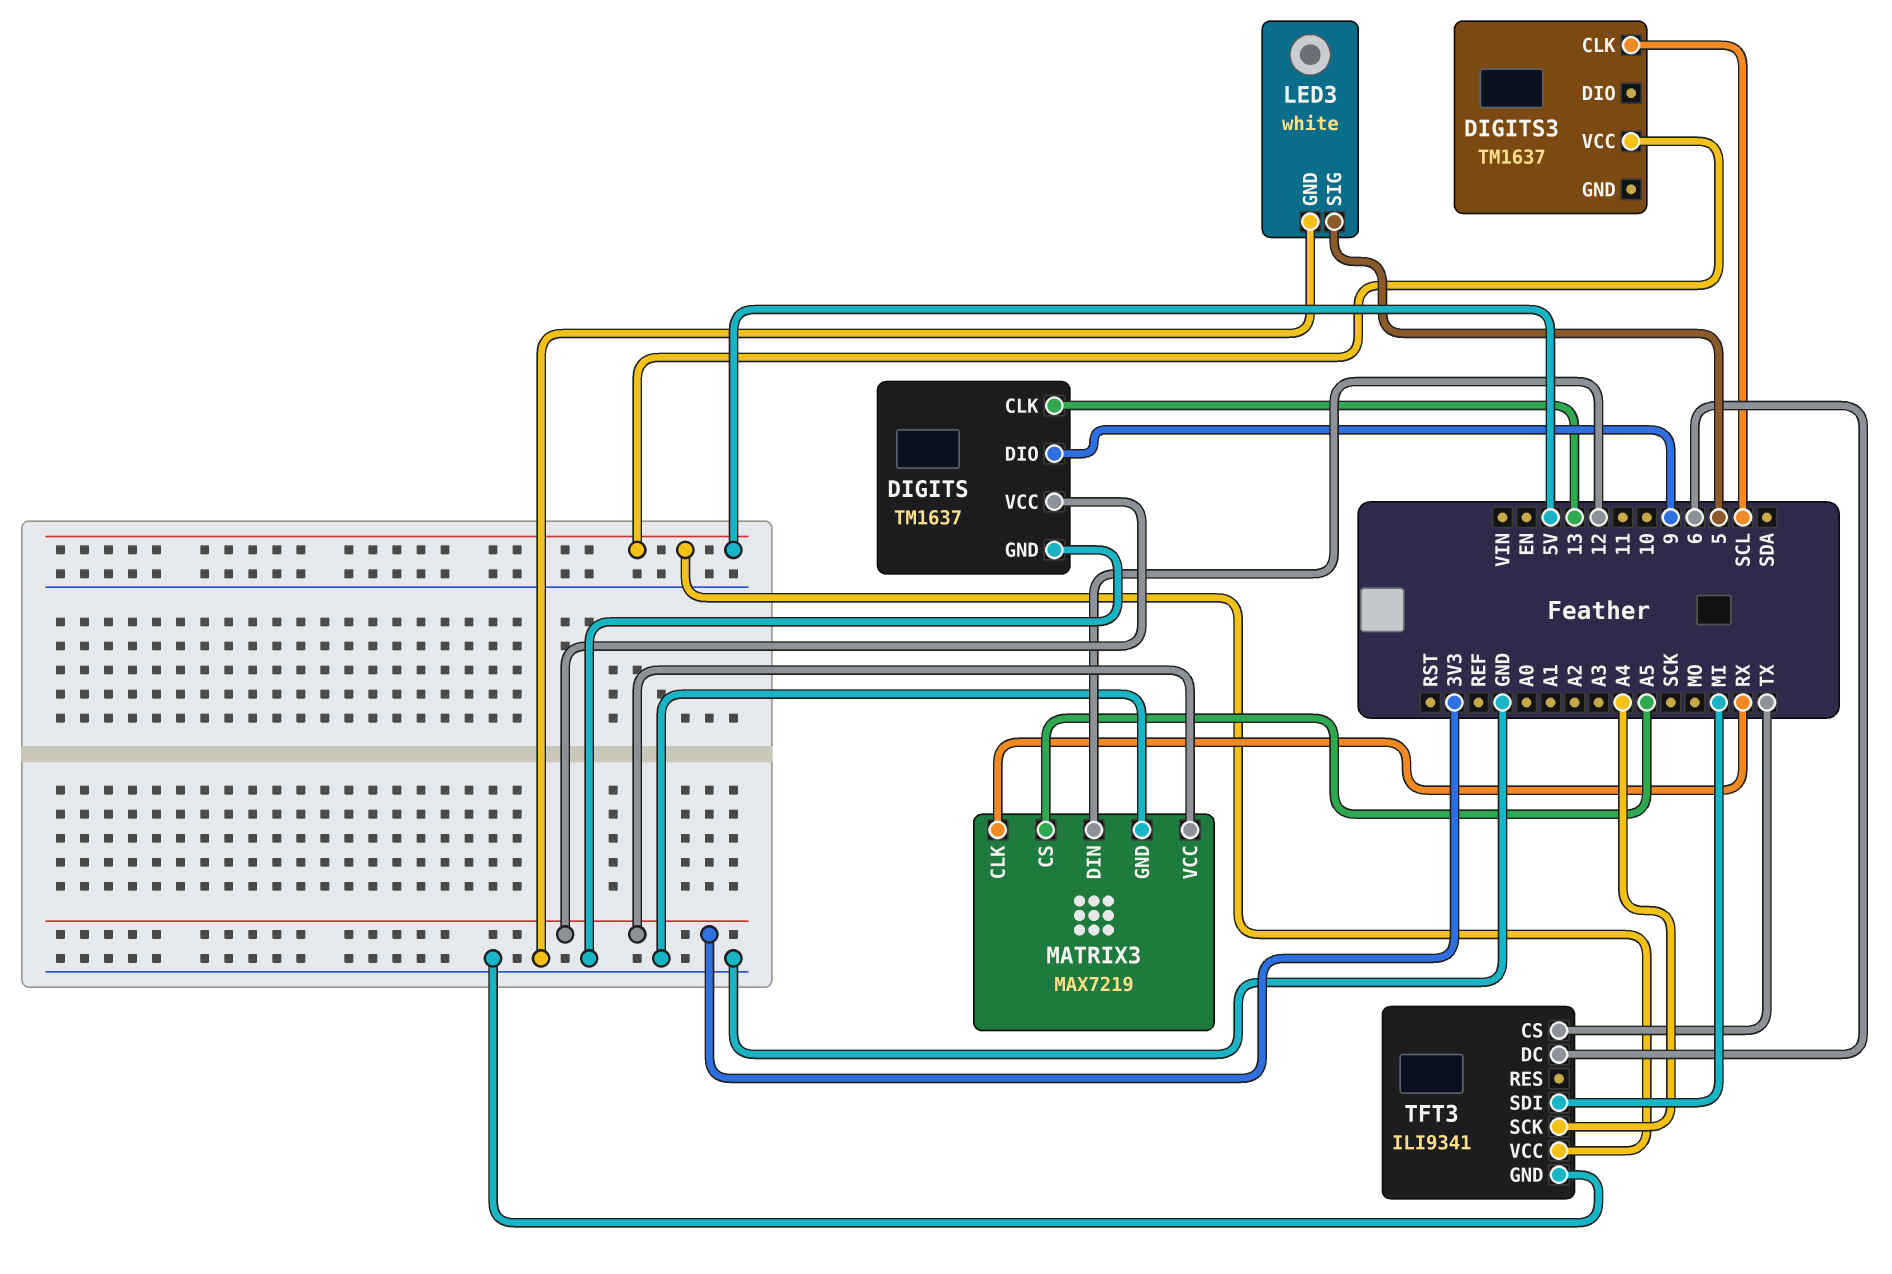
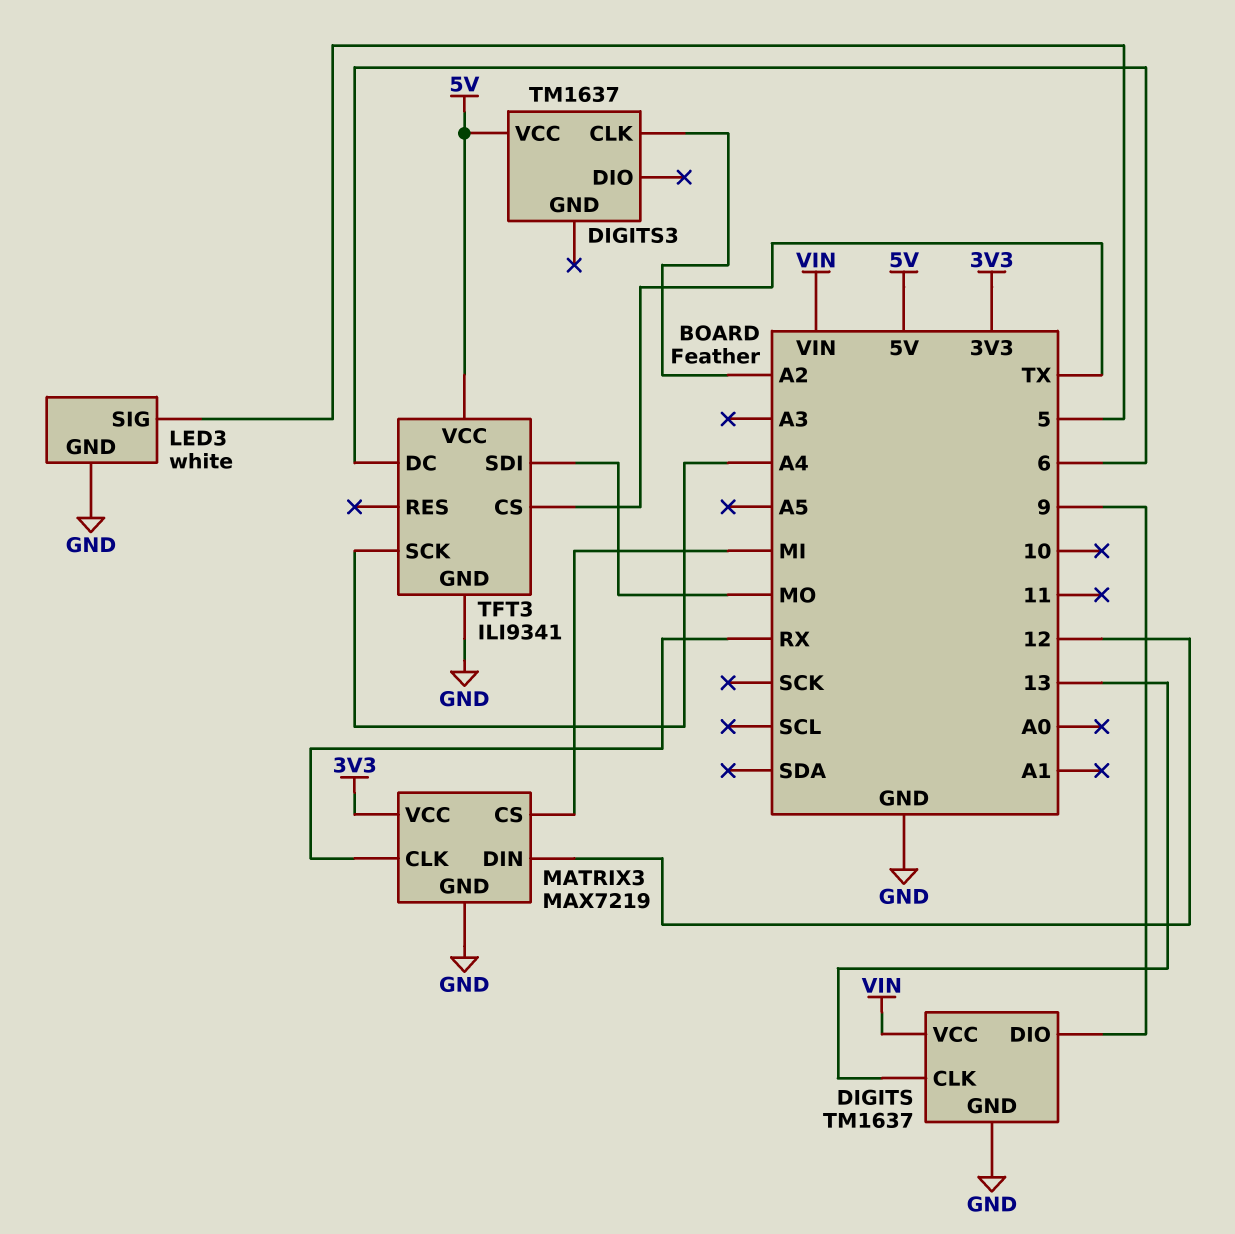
DIGITS pin VCC: 3V3 -> VIN
DIGITS3 pin CLK: SCL -> A2
MATRIX3 pin CS: A5 -> MI
TFT3 pin SDI: MI -> MO

